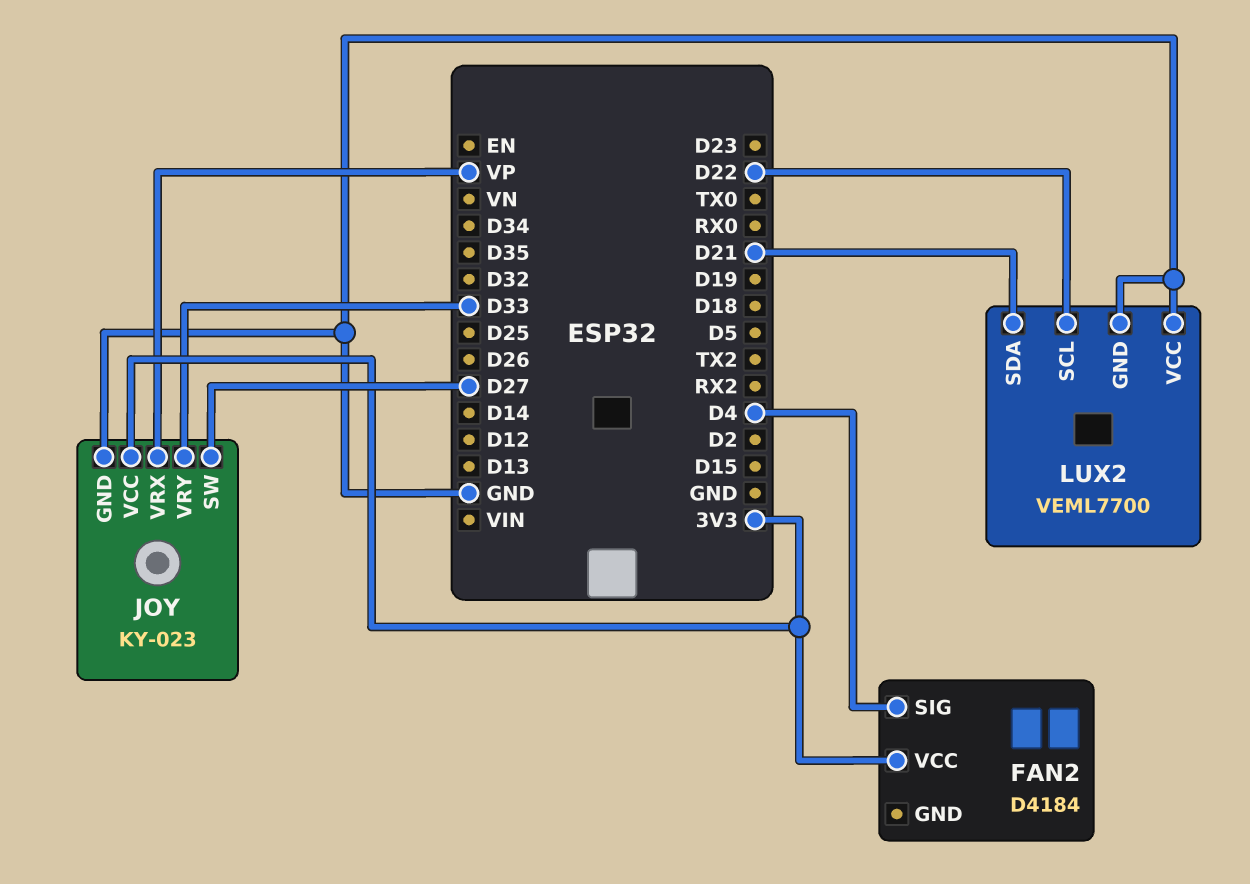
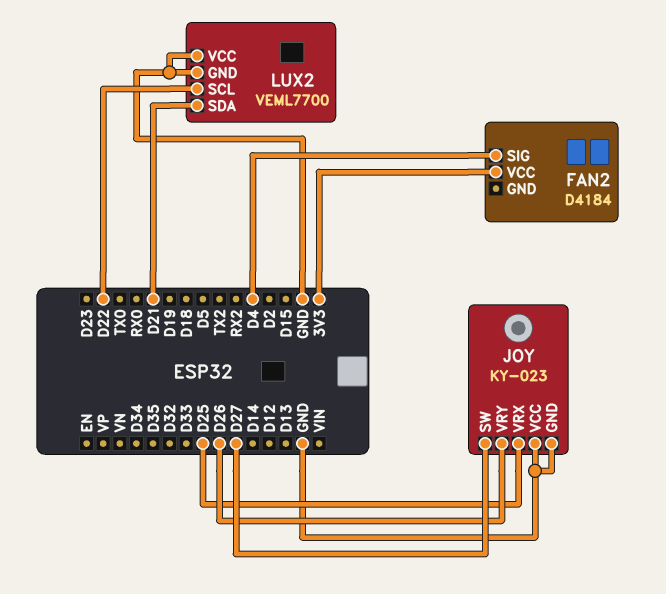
JOY pin VCC: 3V3 -> GND
JOY pin VRX: VP -> D25
JOY pin VRY: D33 -> D26

